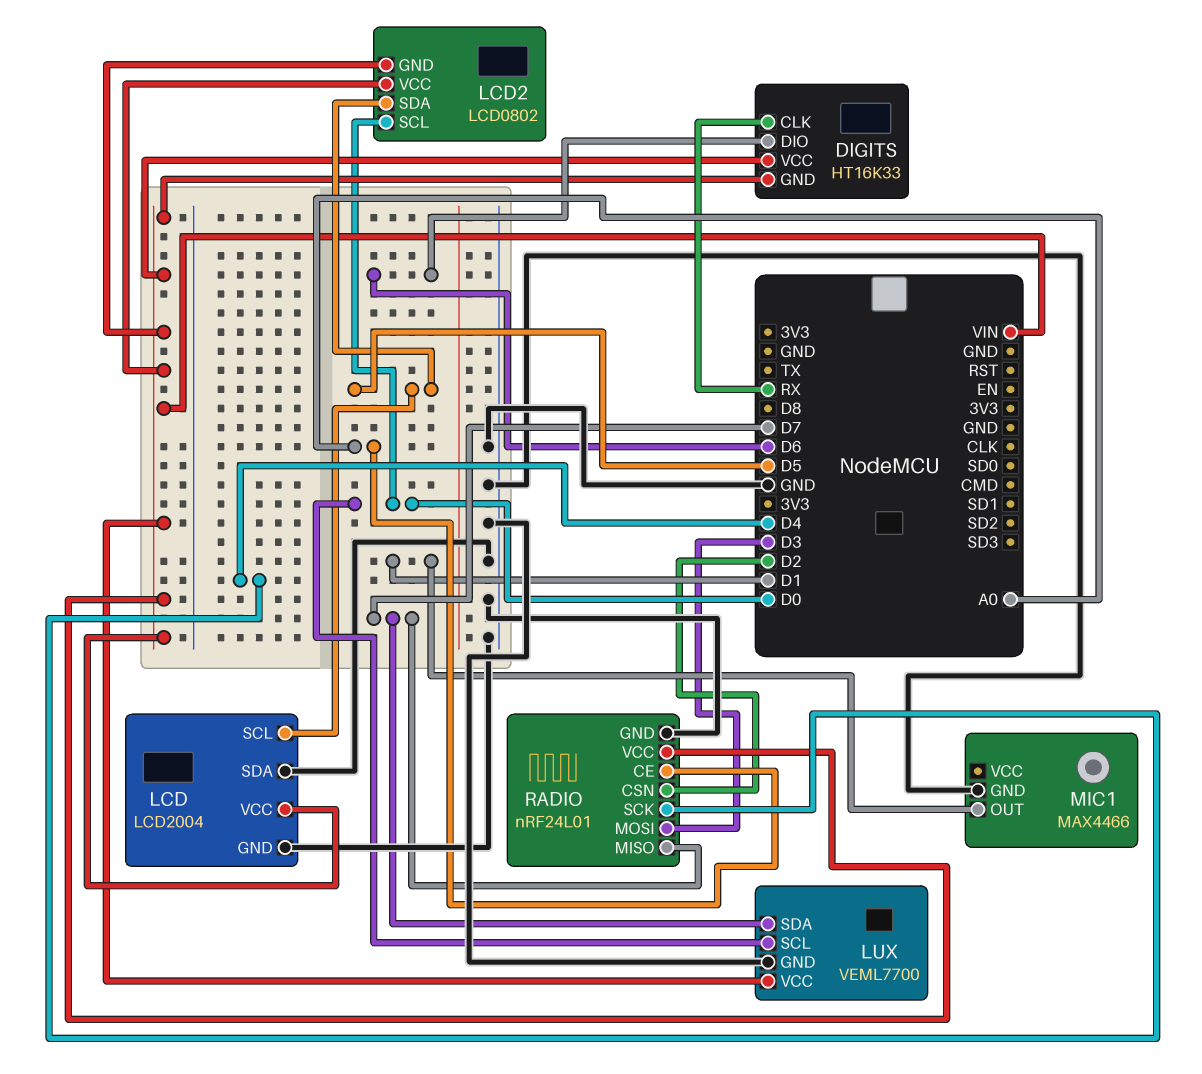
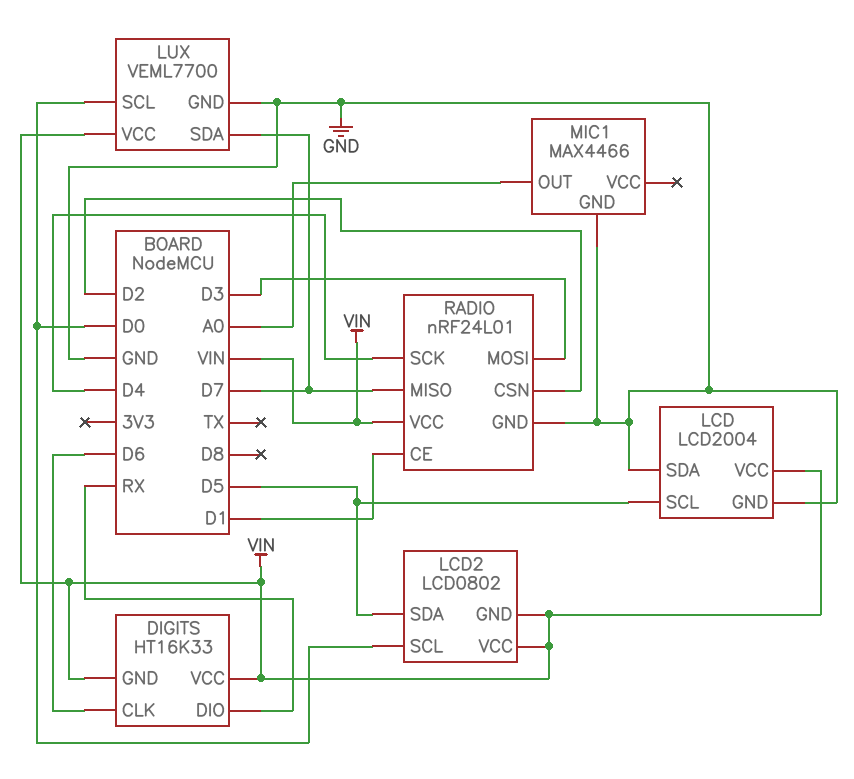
DIGITS pin CLK: RX -> D6
DIGITS pin DIO: D6 -> RX
MIC1 pin OUT: D1 -> A0
RADIO pin CE: A0 -> D1

